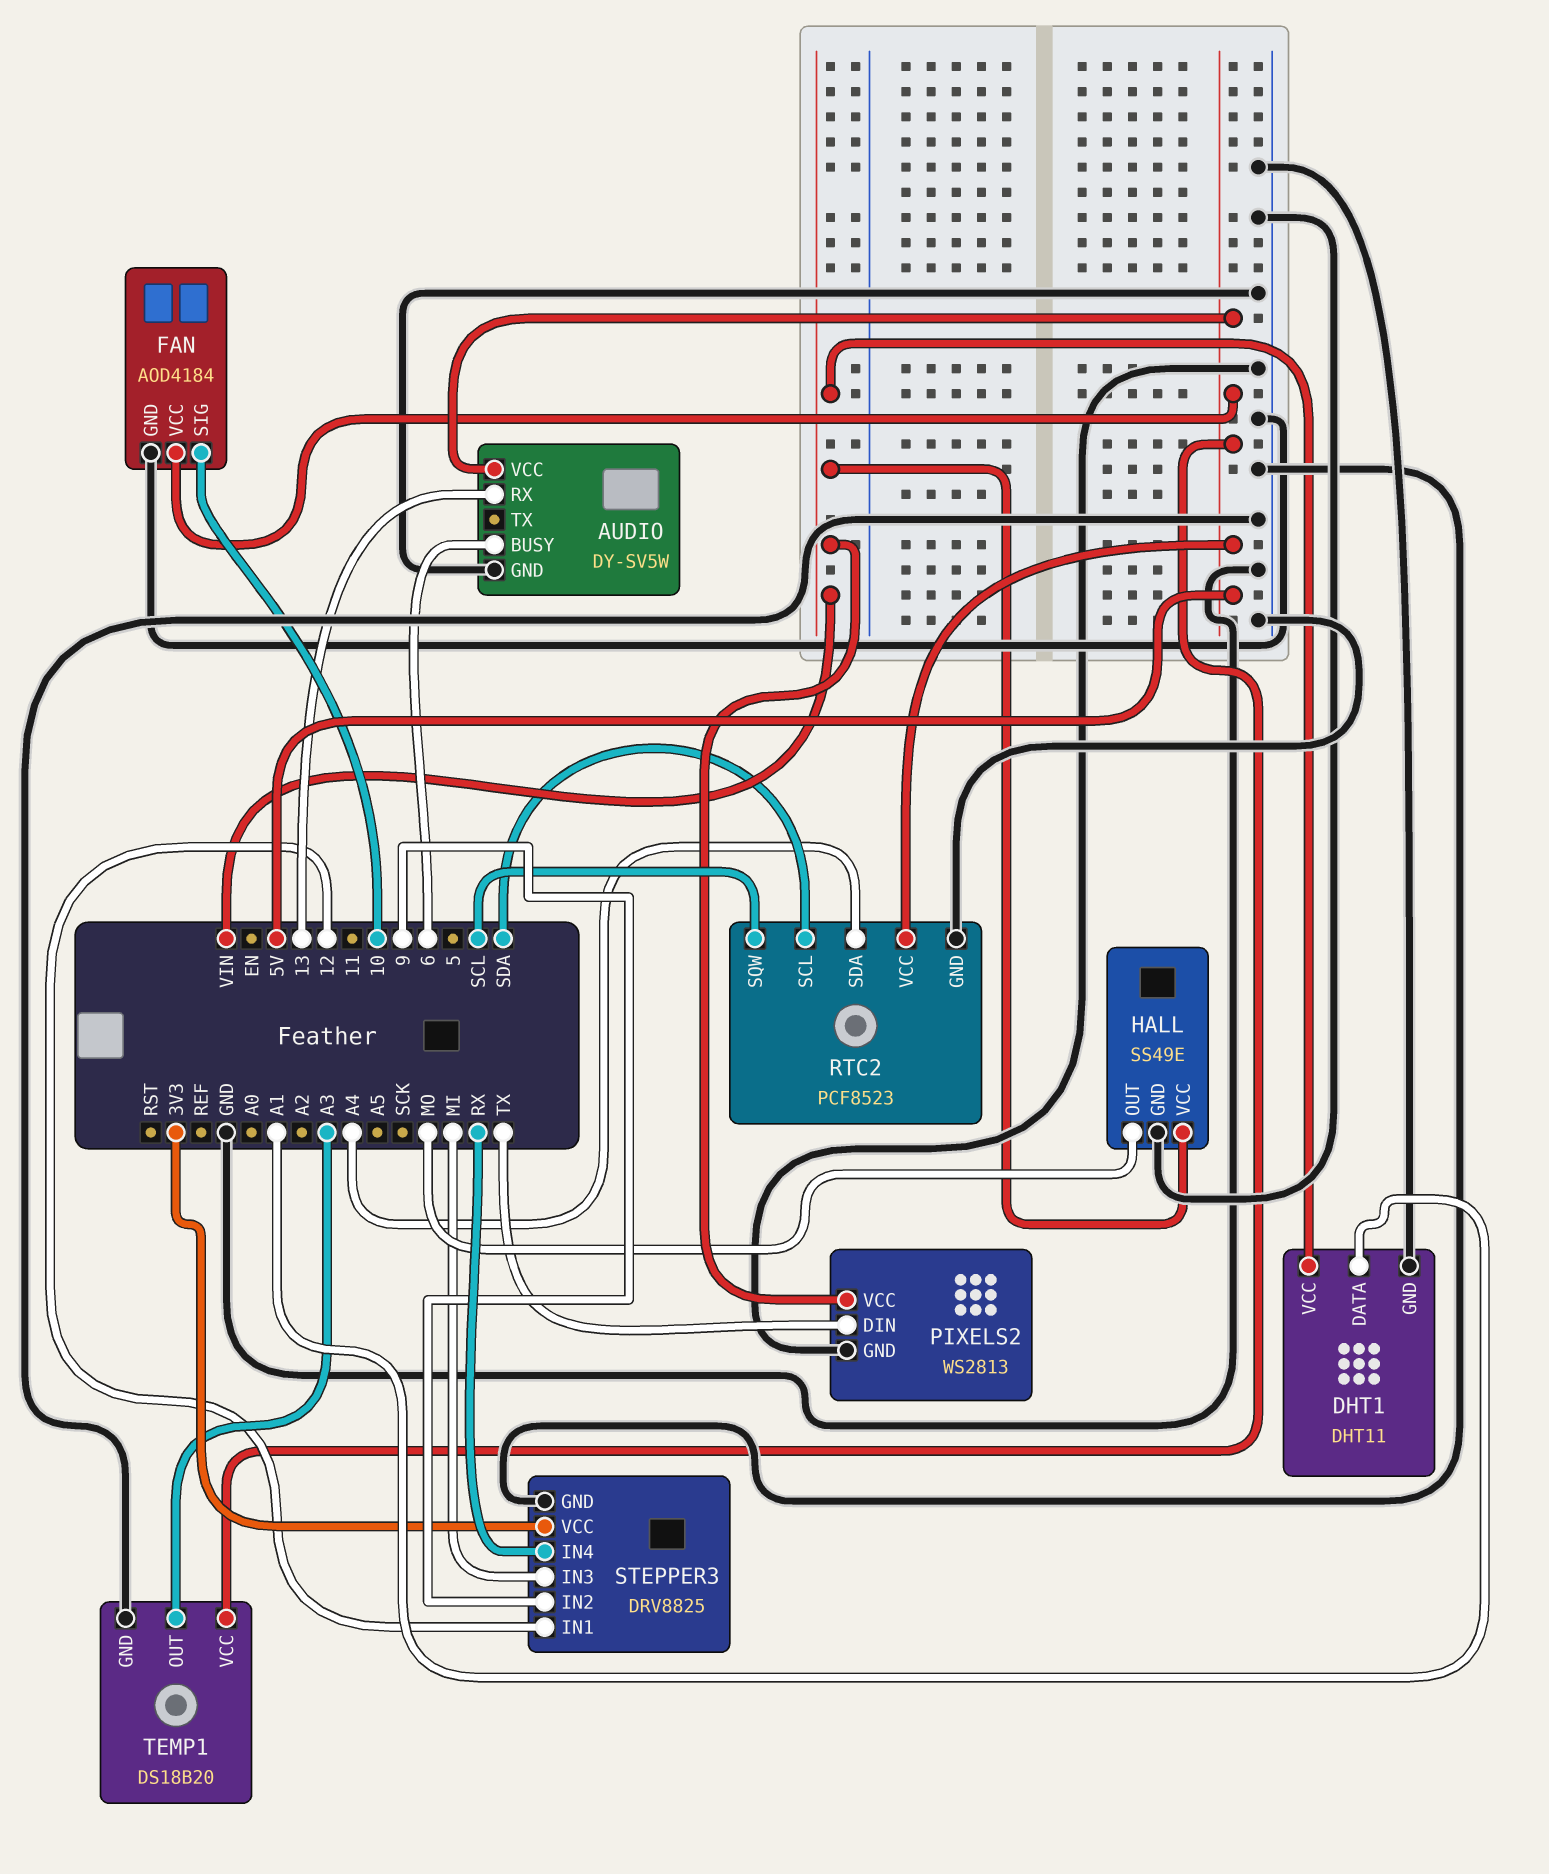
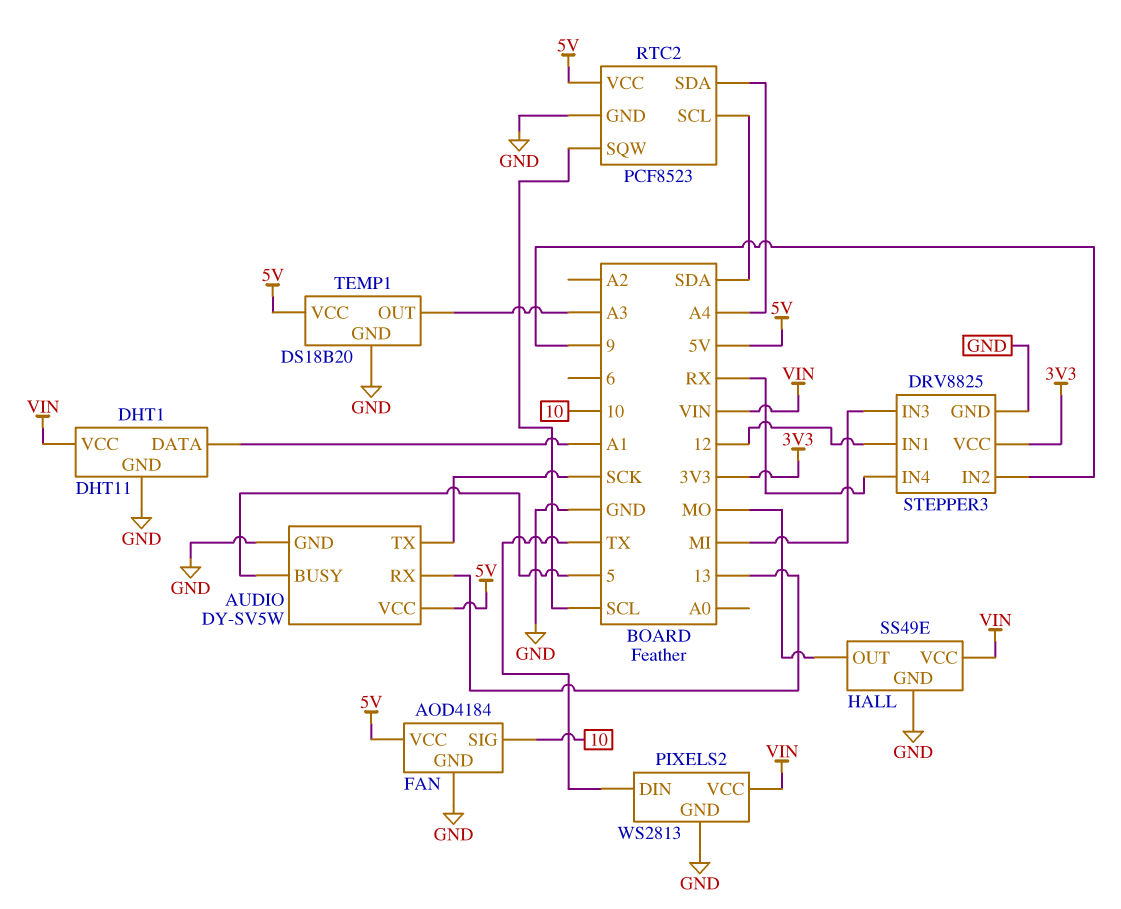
AUDIO pin BUSY: 6 -> 5
AUDIO pin TX: none -> SCK

